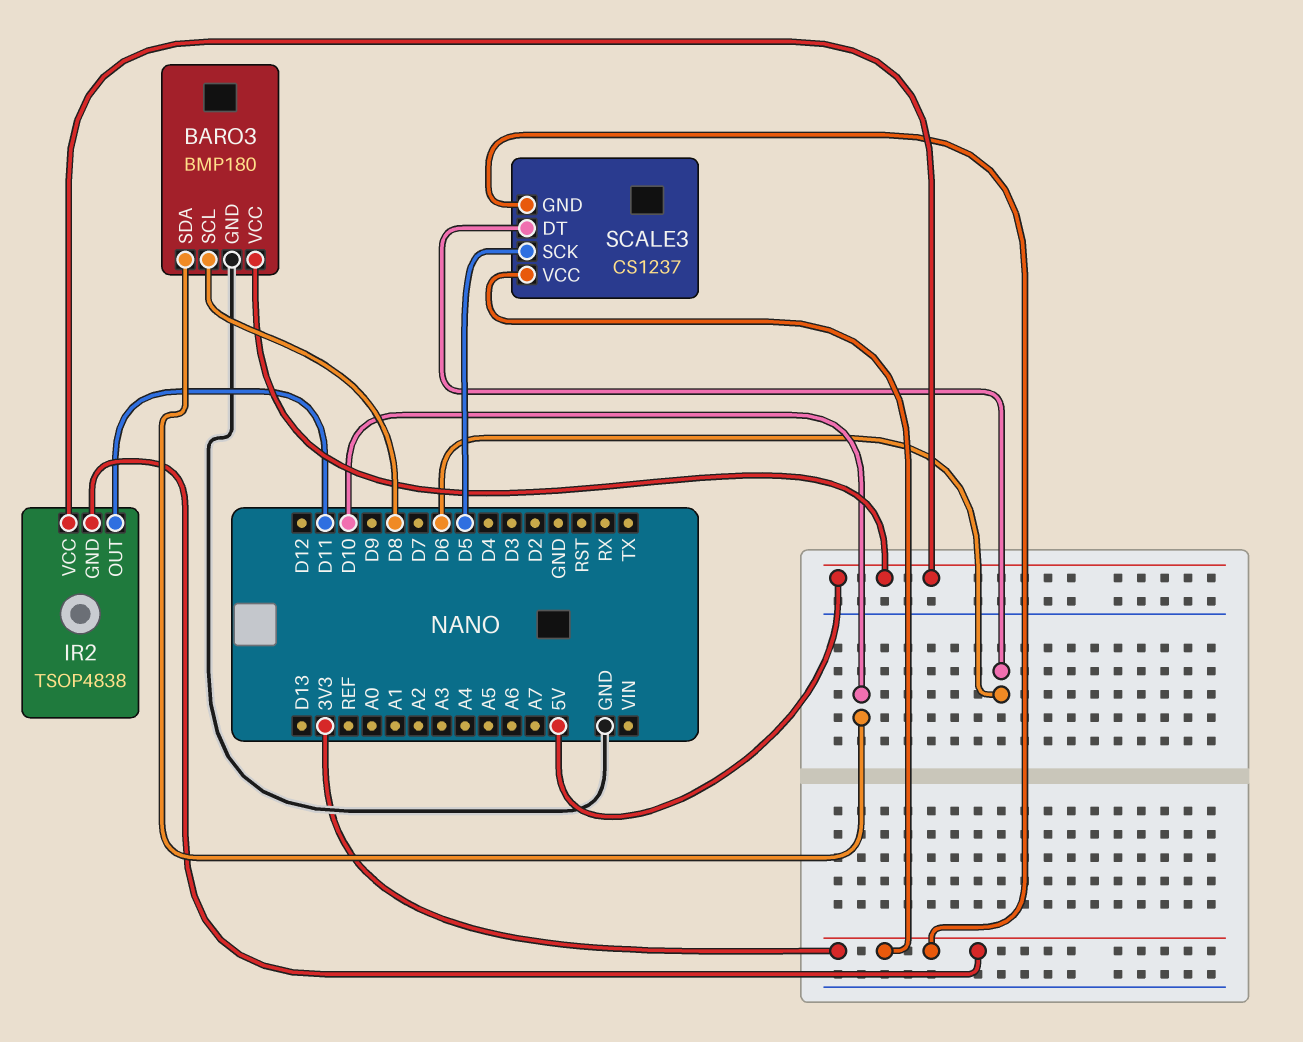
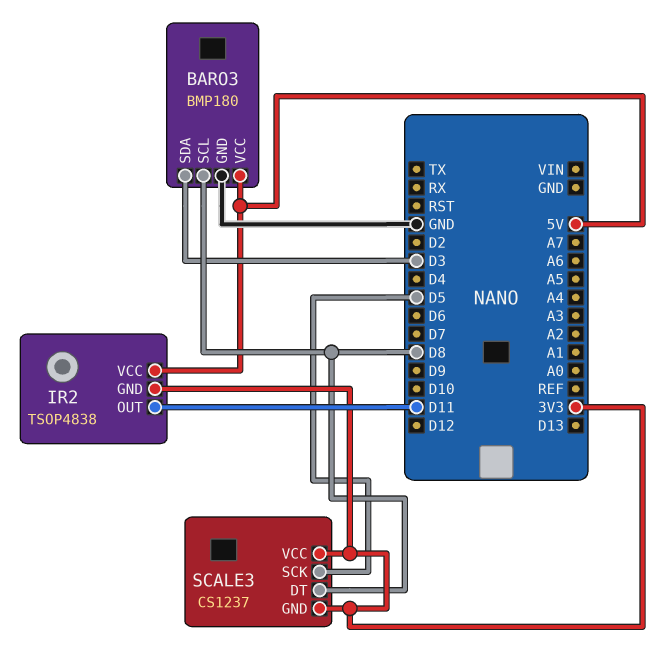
BARO3 pin SDA: D10 -> D3
SCALE3 pin DT: D6 -> D8

